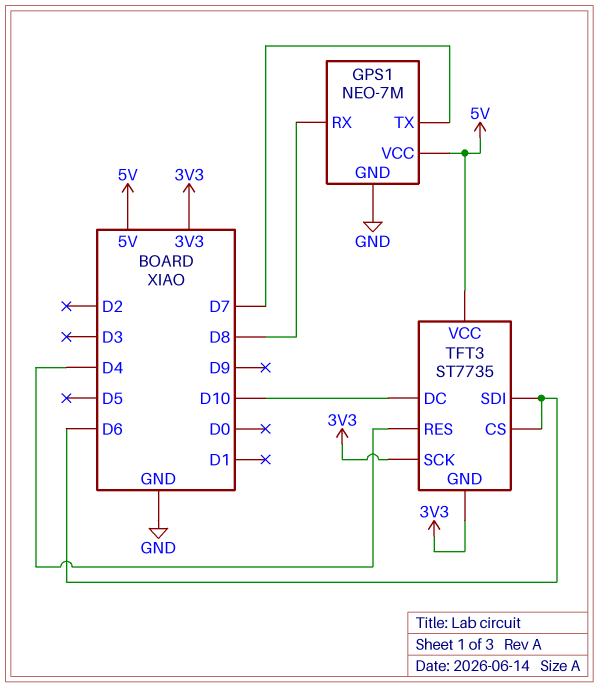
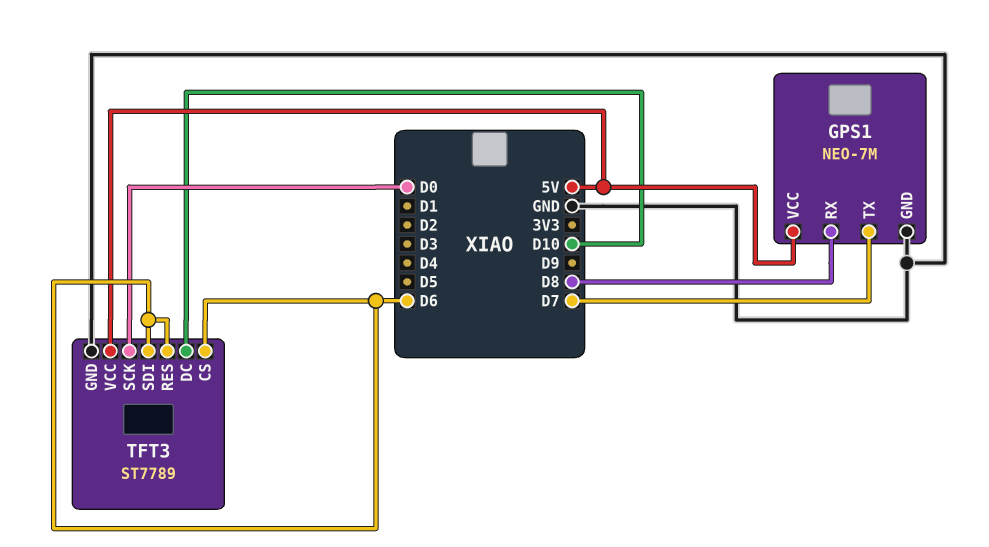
TFT3: ST7735 -> ST7789
TFT3 pin GND: 3V3 -> GND
TFT3 pin RES: D4 -> D6
TFT3 pin SCK: 3V3 -> D0

